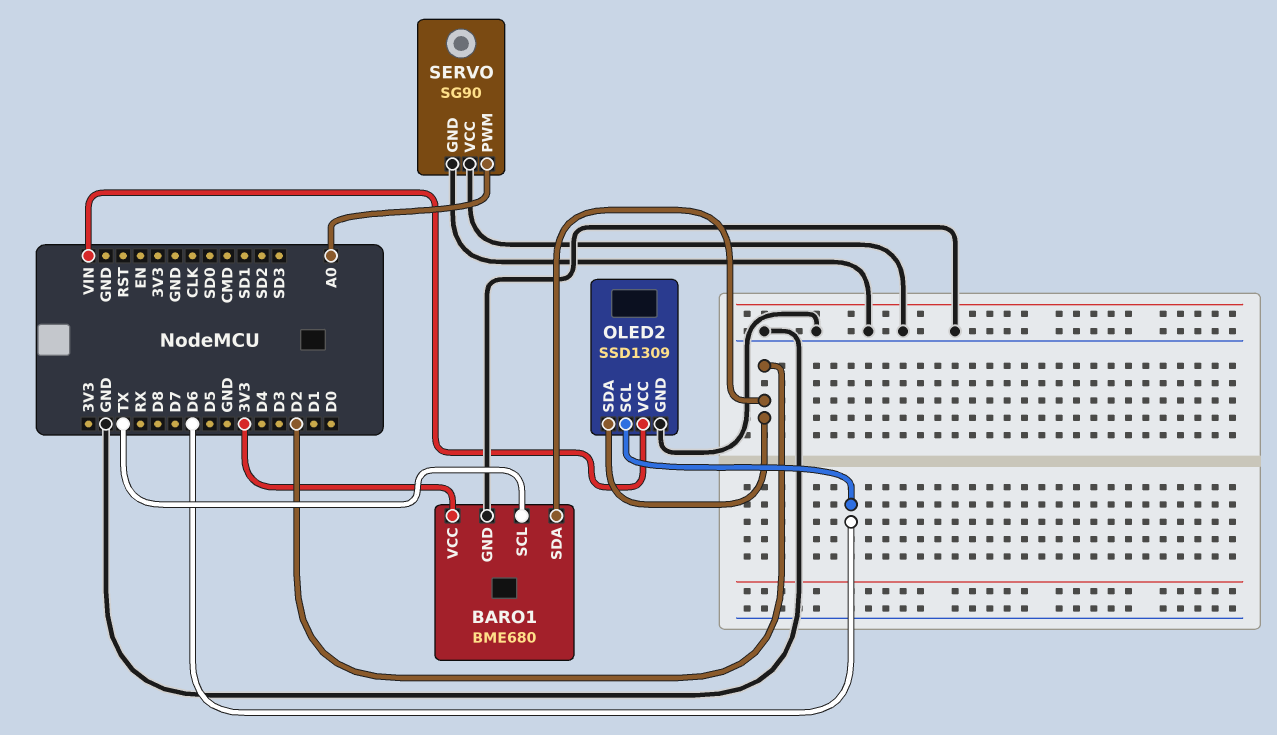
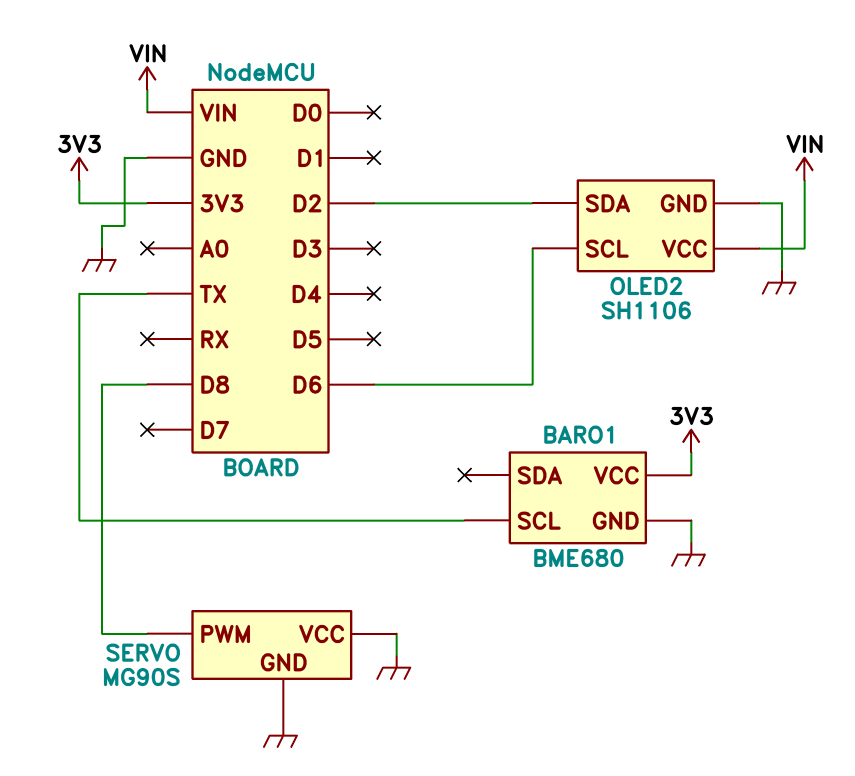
BARO1 pin SDA: D2 -> none
OLED2: SSD1309 -> SH1106
SERVO: SG90 -> MG90S
SERVO pin PWM: A0 -> D8

